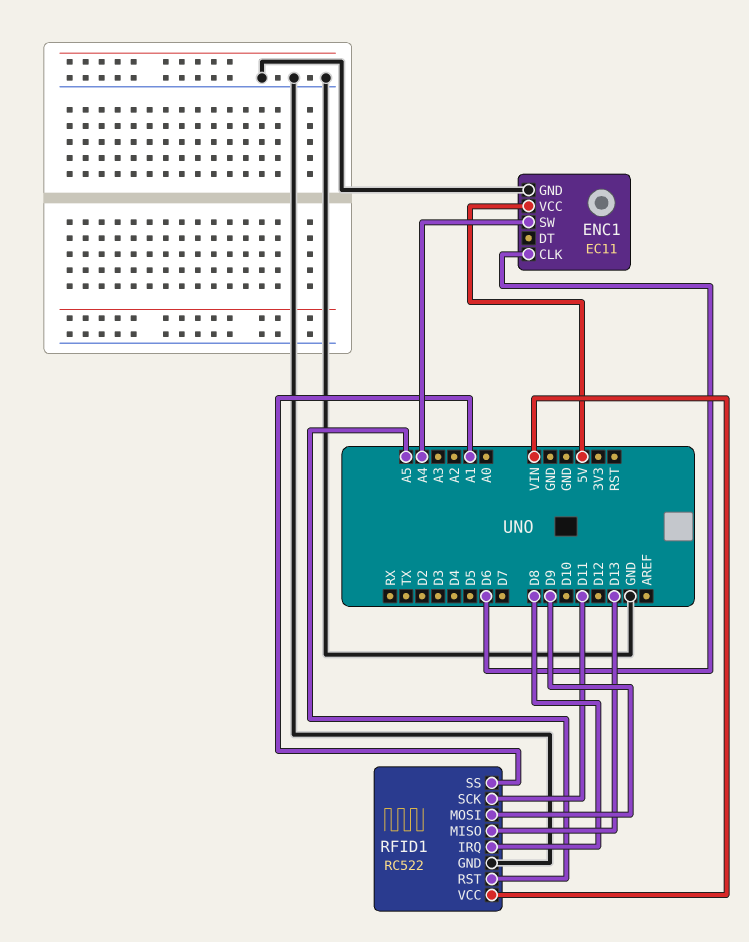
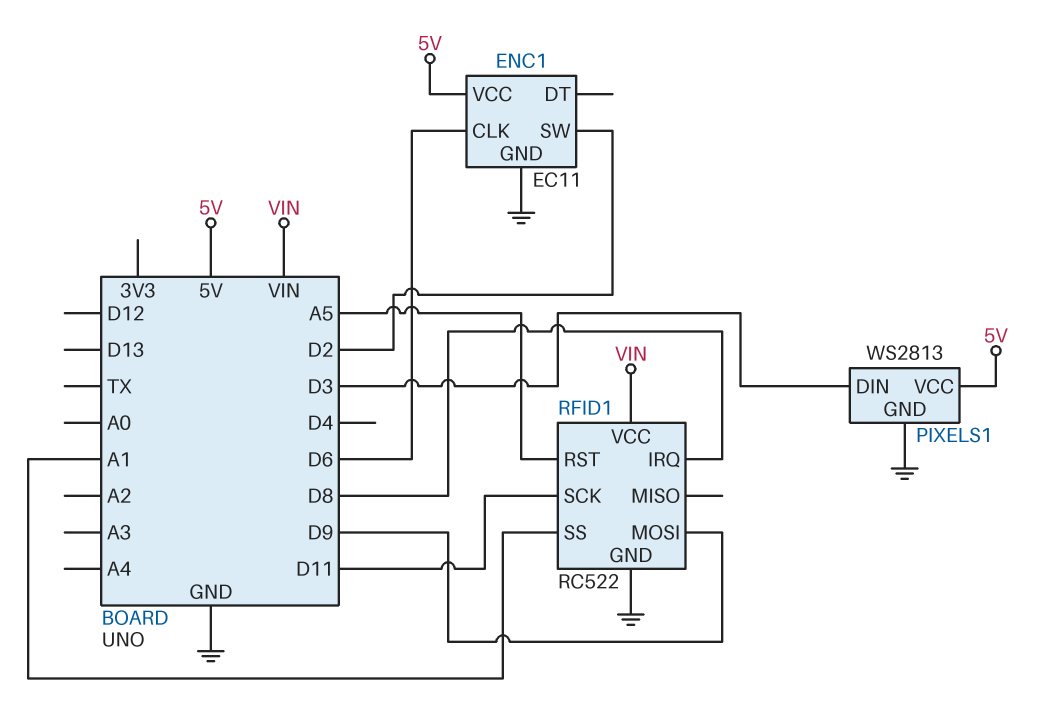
ENC1 pin SW: A4 -> D2
PIXELS1: none -> WS2813
PIXELS1 pin DIN: none -> D3
PIXELS1 pin GND: none -> GND
PIXELS1 pin VCC: none -> 5V
RFID1 pin MISO: D13 -> none

